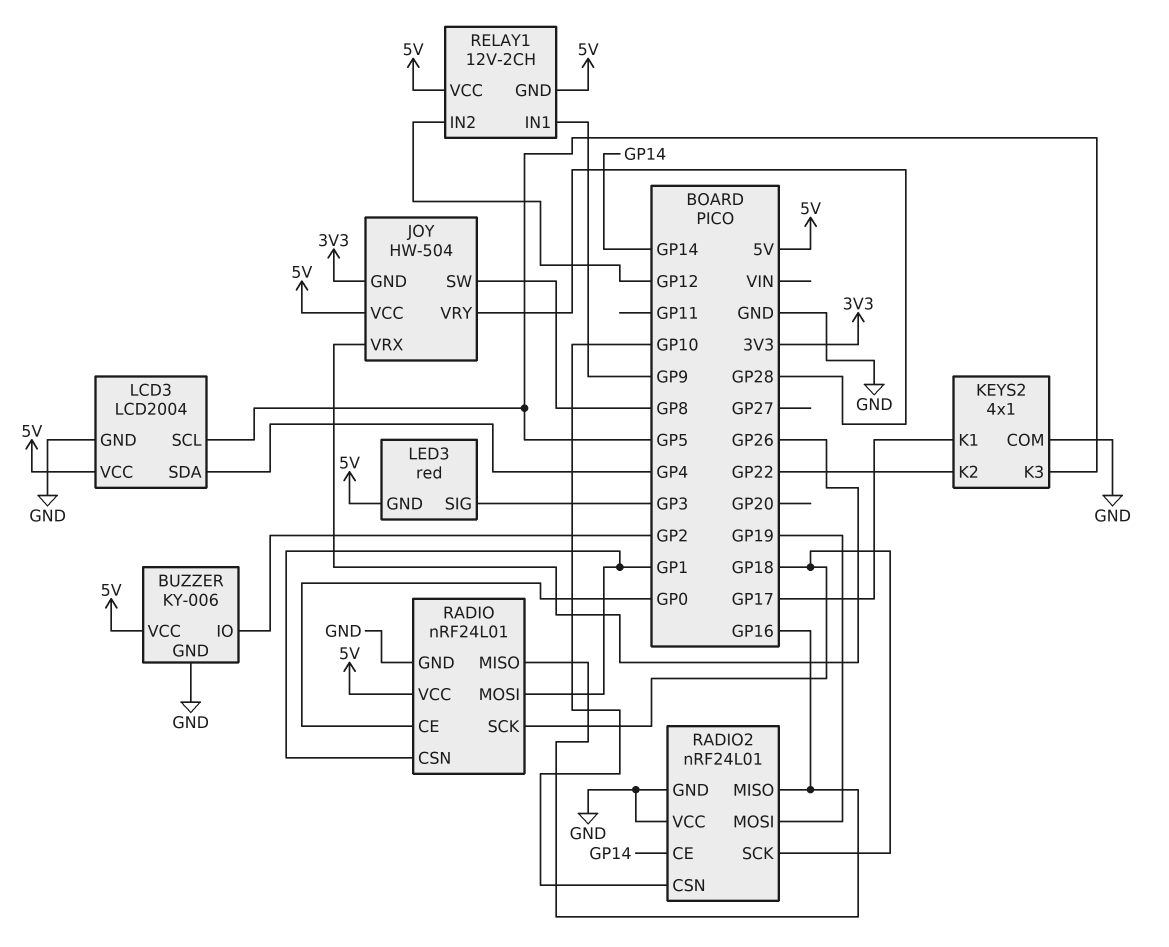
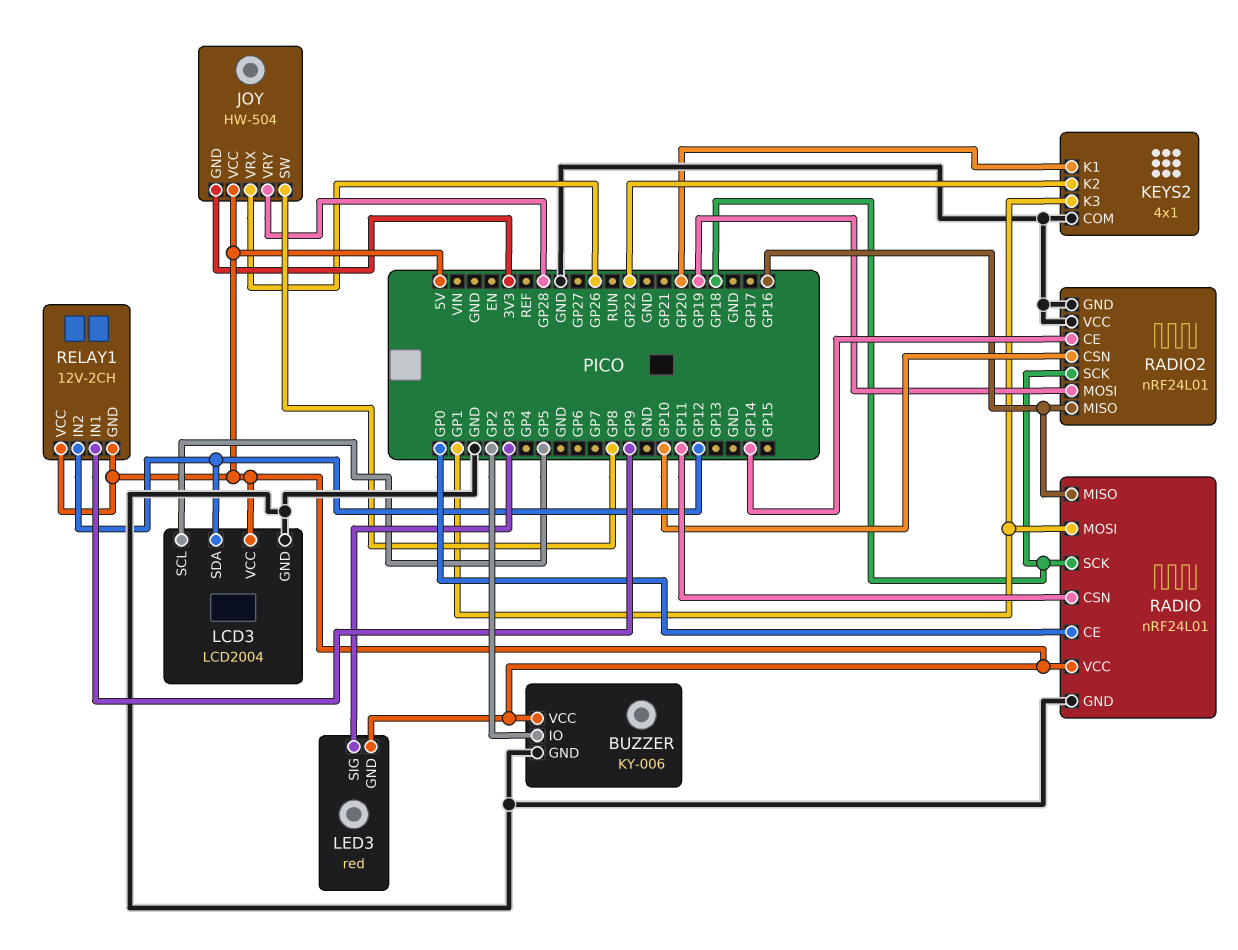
KEYS2 pin K1: GP17 -> GP20
KEYS2 pin K3: GP5 -> GP1
LCD3 pin SDA: GP4 -> GP12
RADIO pin CSN: GP1 -> GP11

